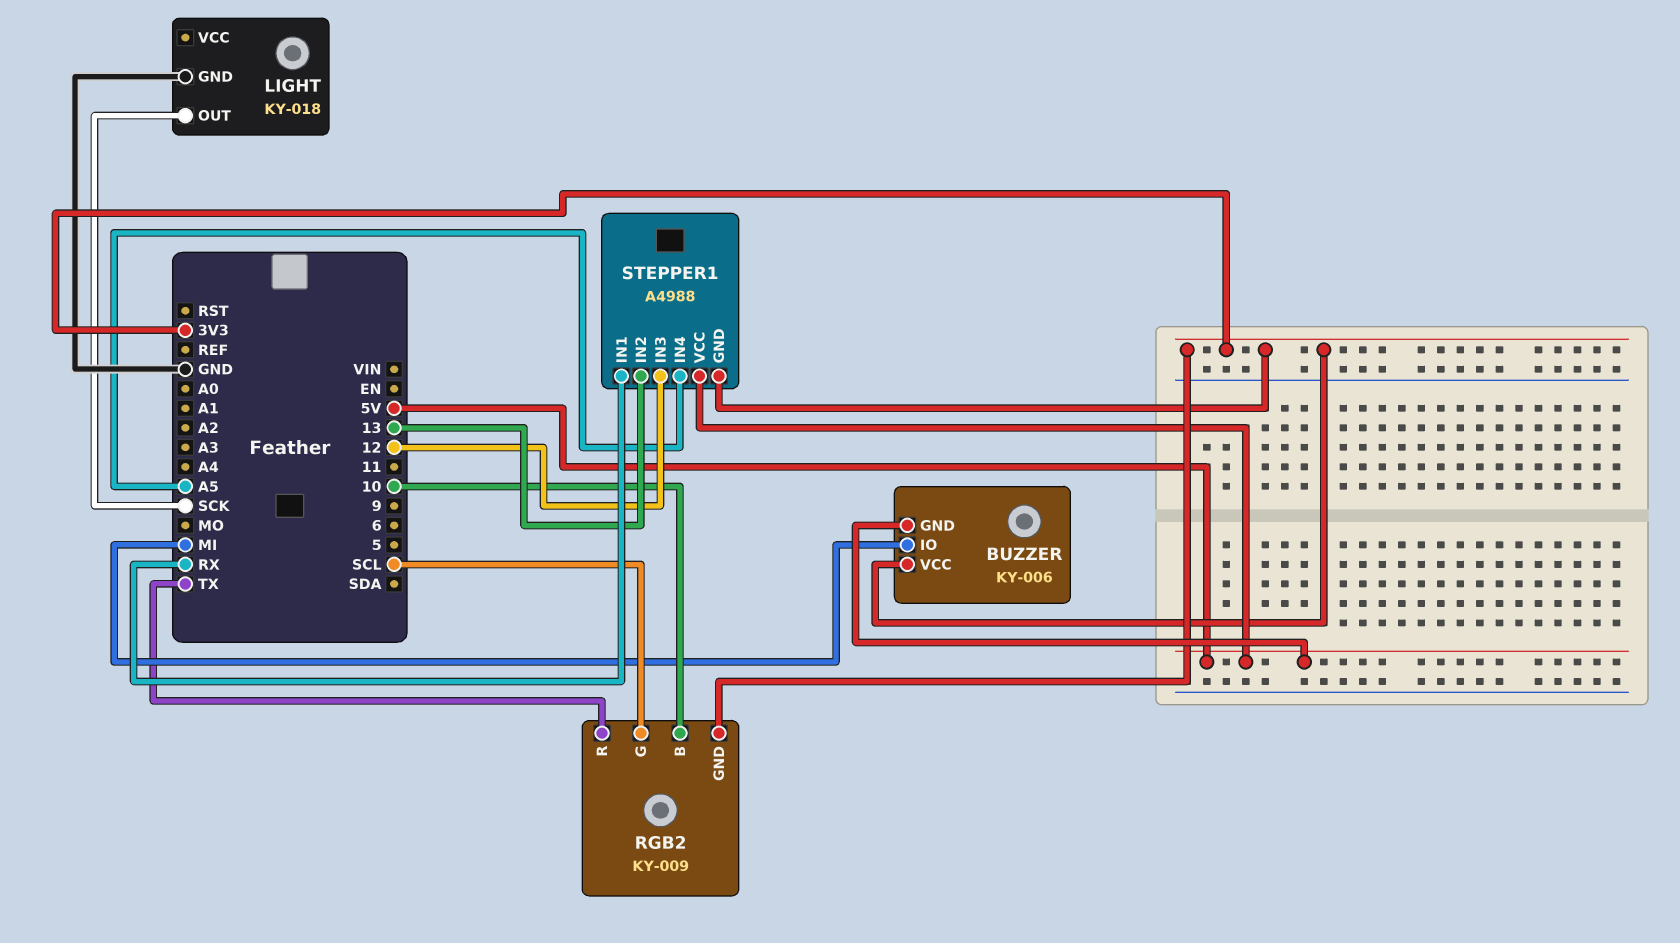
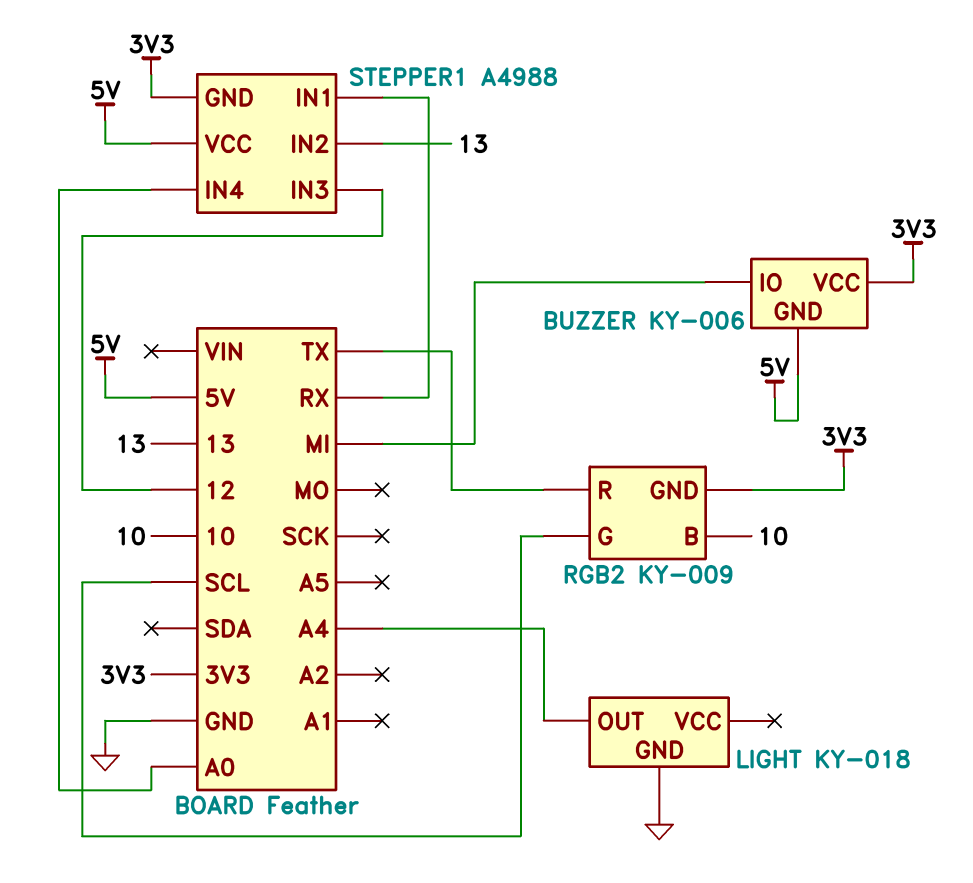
LIGHT pin OUT: SCK -> A4
STEPPER1 pin IN4: A5 -> A0

